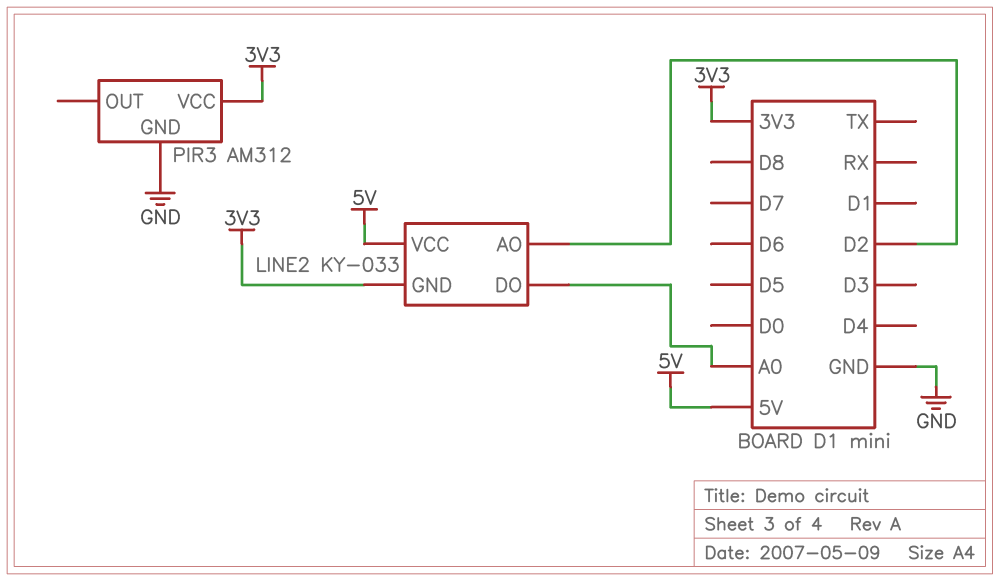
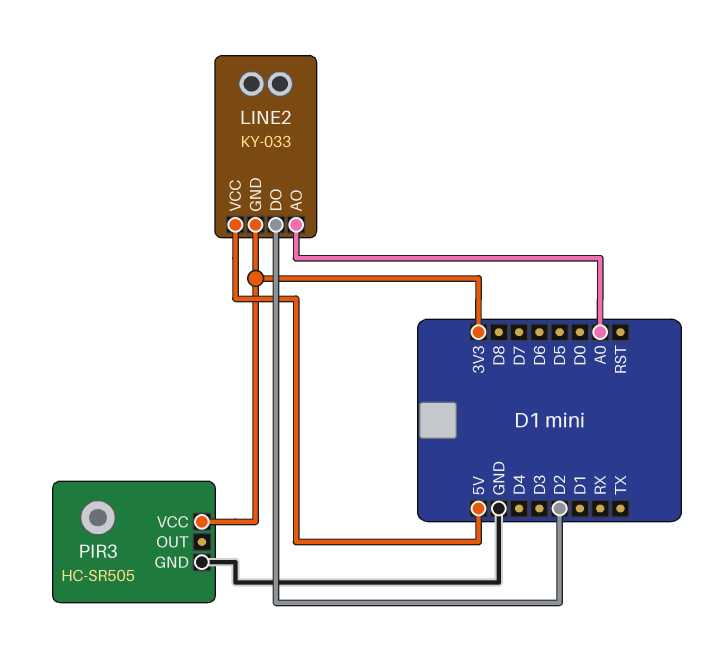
LINE2 pin AO: D2 -> A0
LINE2 pin DO: A0 -> D2
PIR3: AM312 -> HC-SR505

